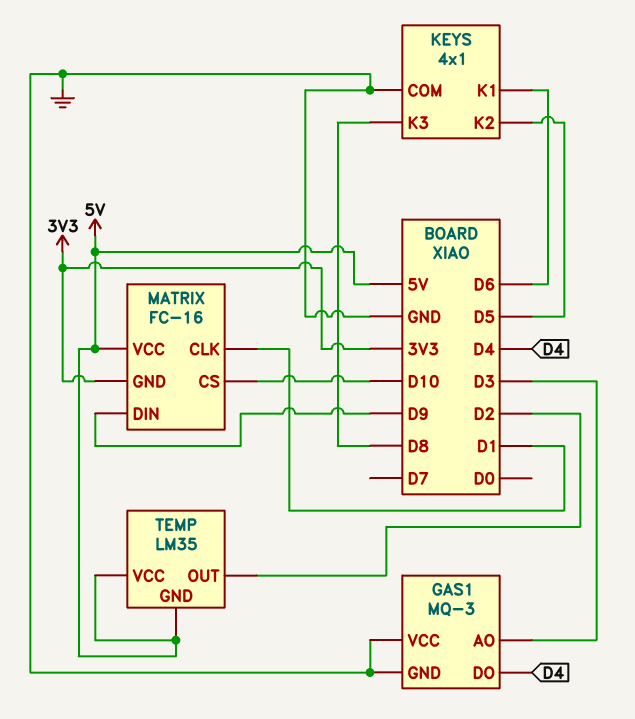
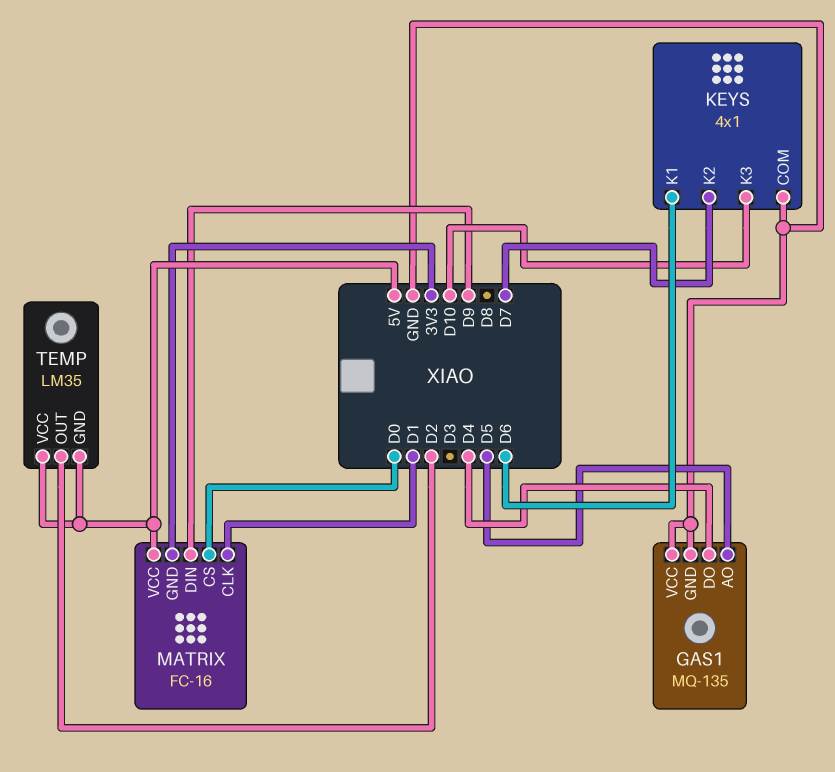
GAS1: MQ-3 -> MQ-135
GAS1 pin AO: D3 -> D5
KEYS pin K2: D5 -> D7
KEYS pin K3: D8 -> D10
MATRIX pin CS: D10 -> D0

